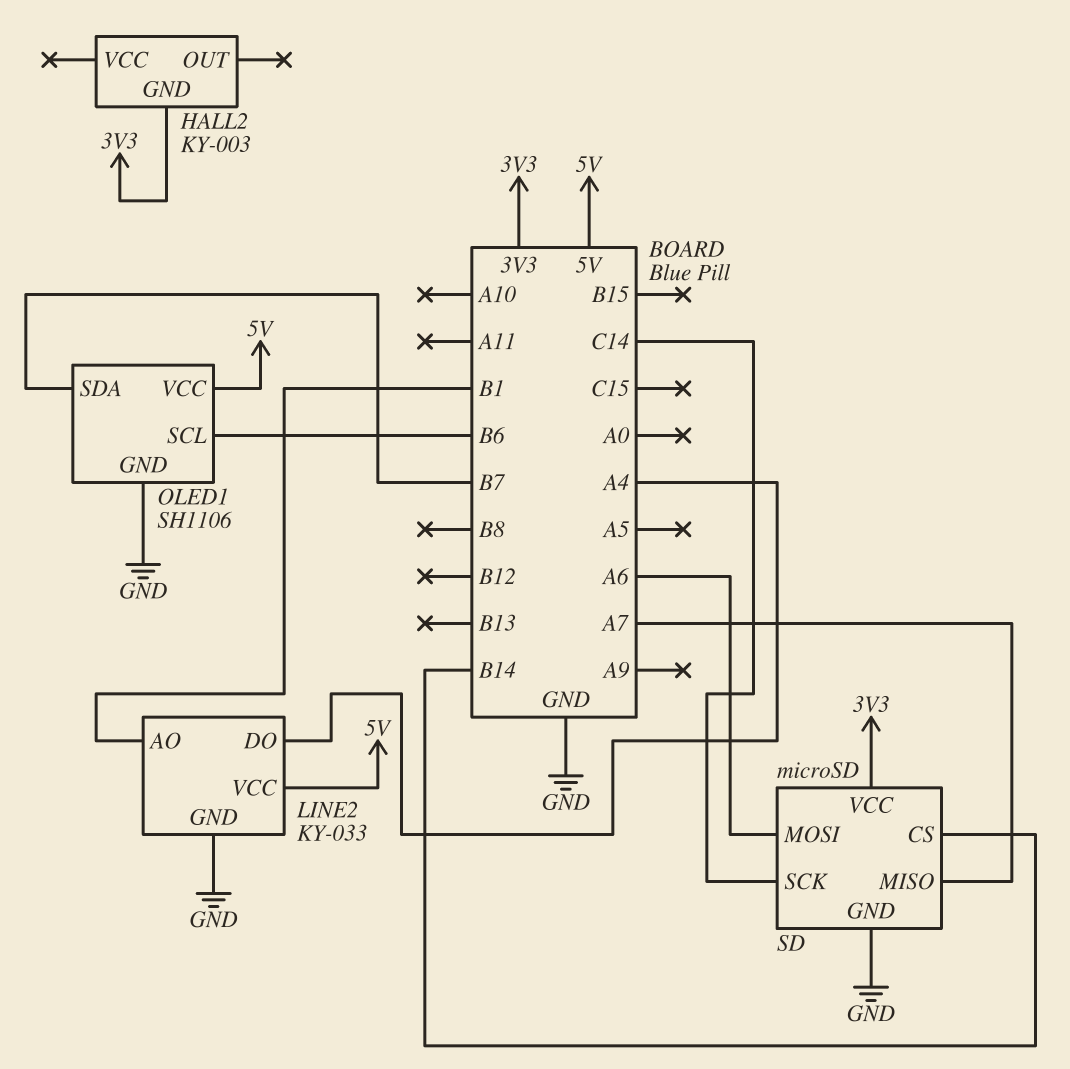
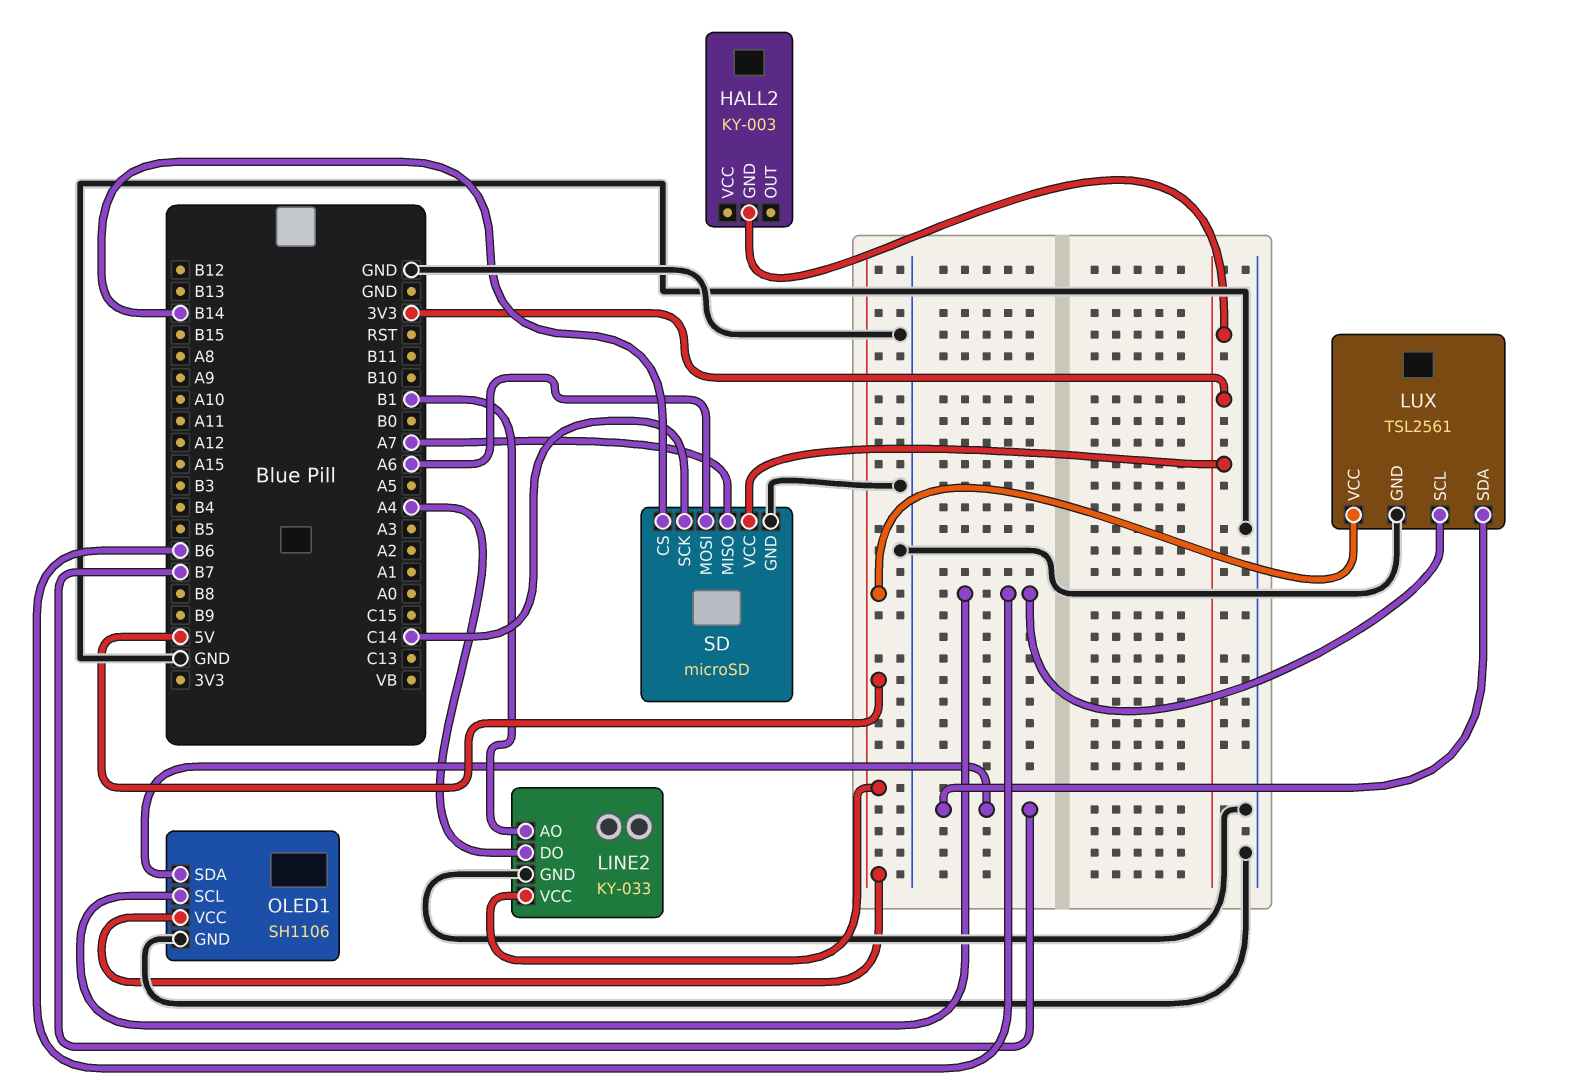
LUX: none -> TSL2561
LUX pin GND: none -> GND
LUX pin SCL: none -> B6
LUX pin SDA: none -> B7
LUX pin VCC: none -> 5V

